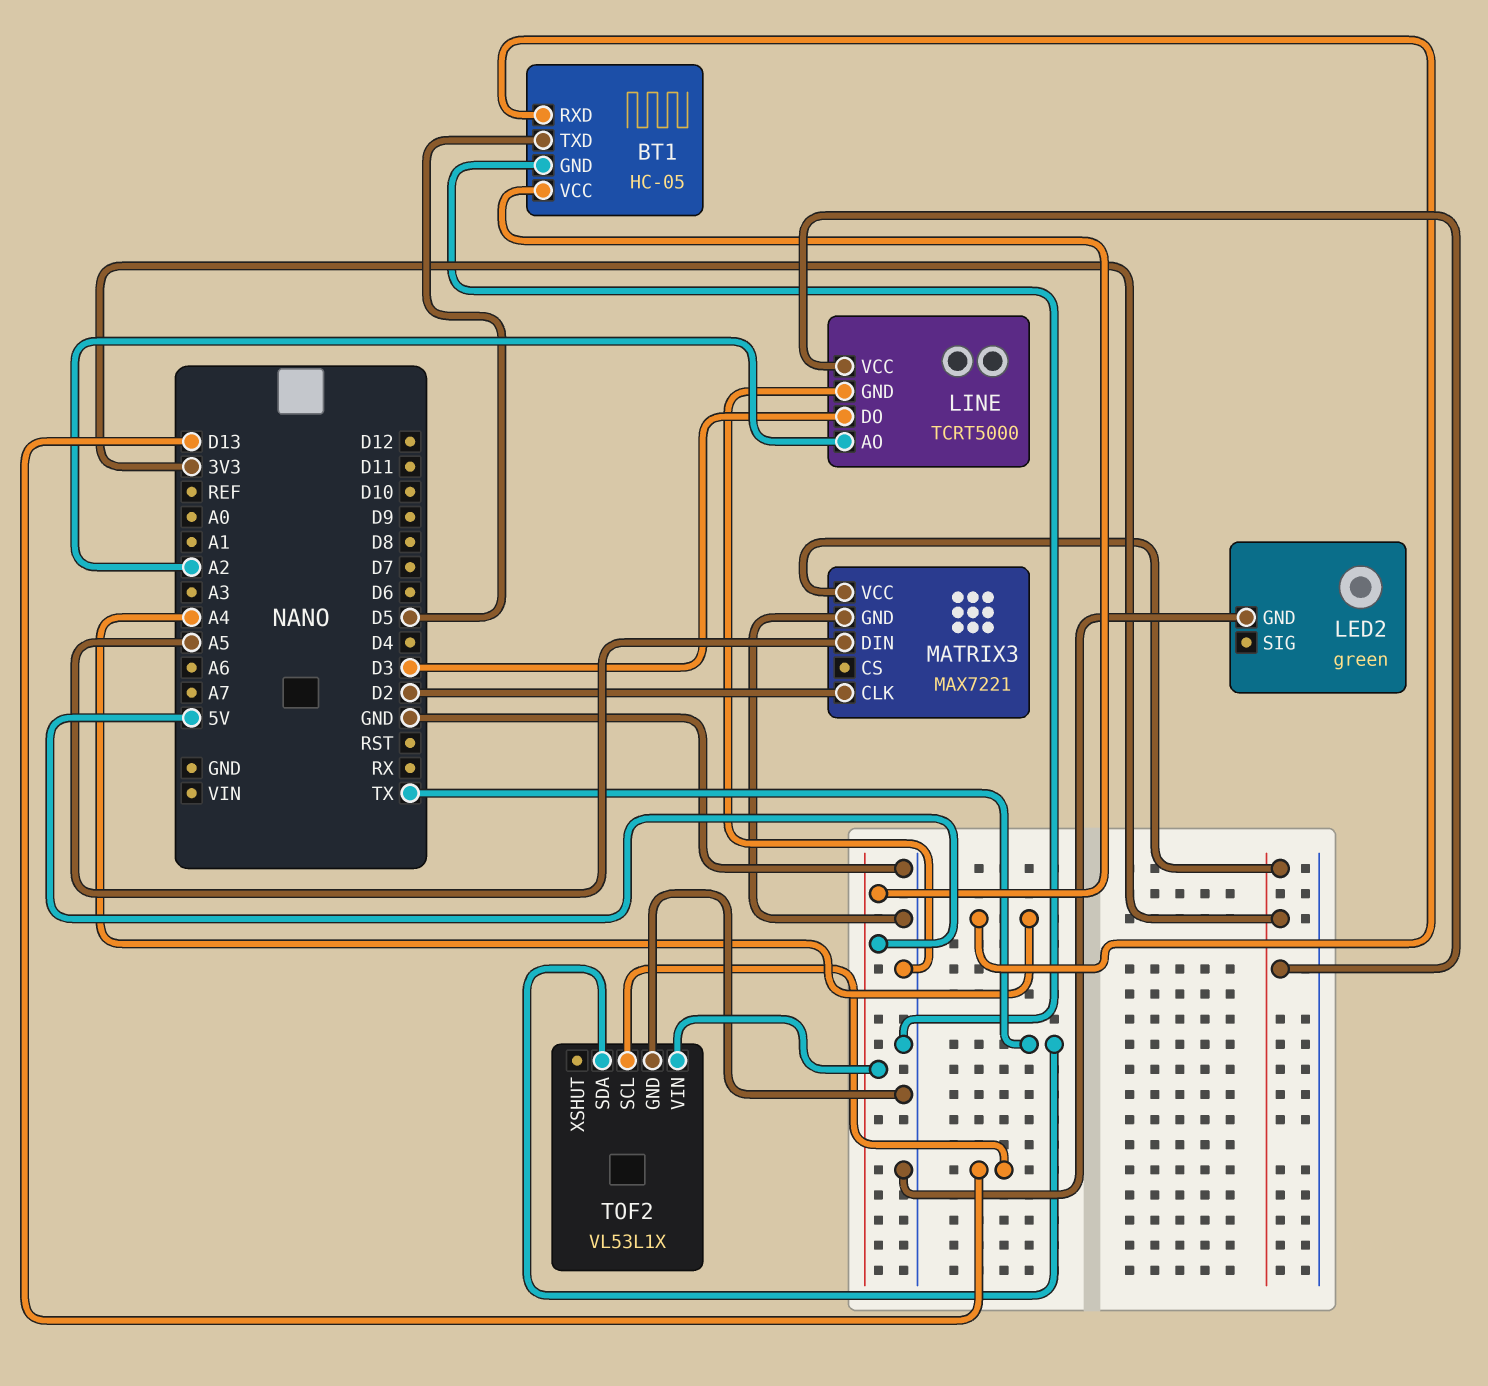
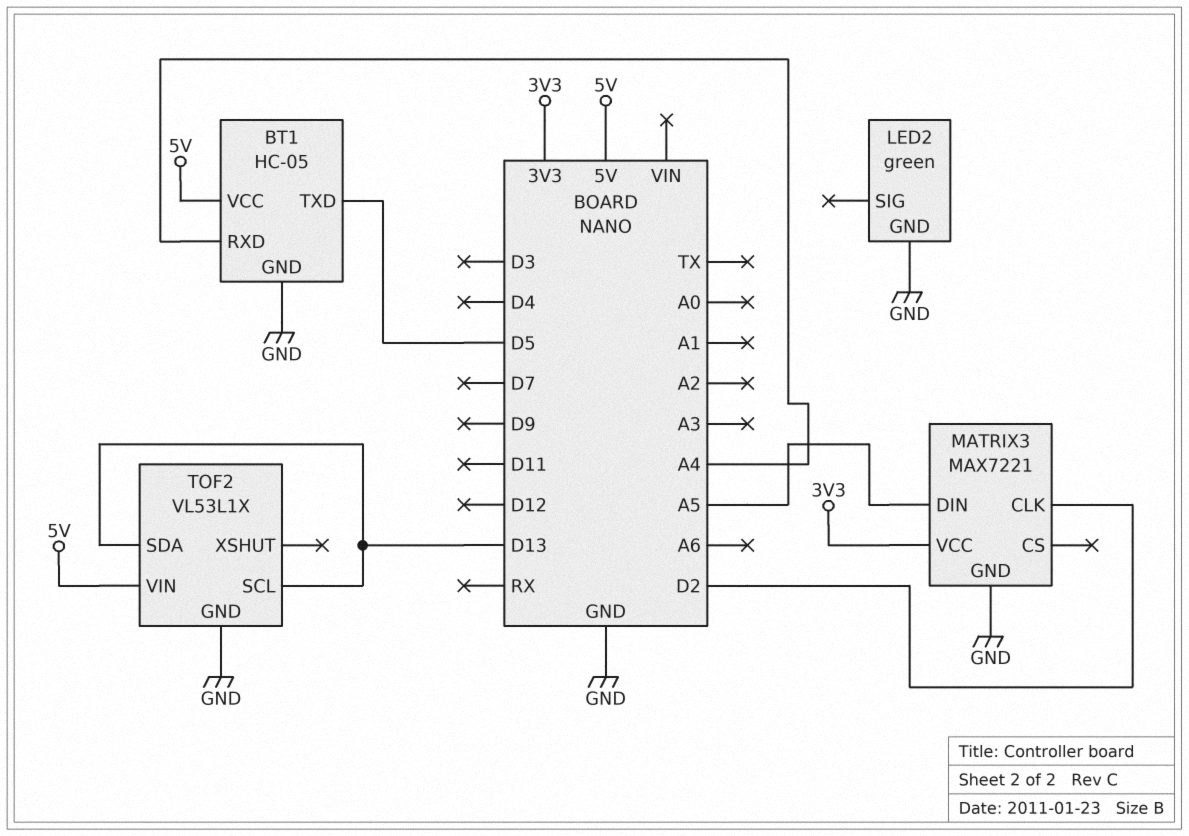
LINE: TCRT5000 -> none
LINE pin AO: A2 -> none
LINE pin DO: D3 -> none
LINE pin GND: GND -> none
LINE pin VCC: 3V3 -> none
TOF2 pin SDA: TX -> D13

